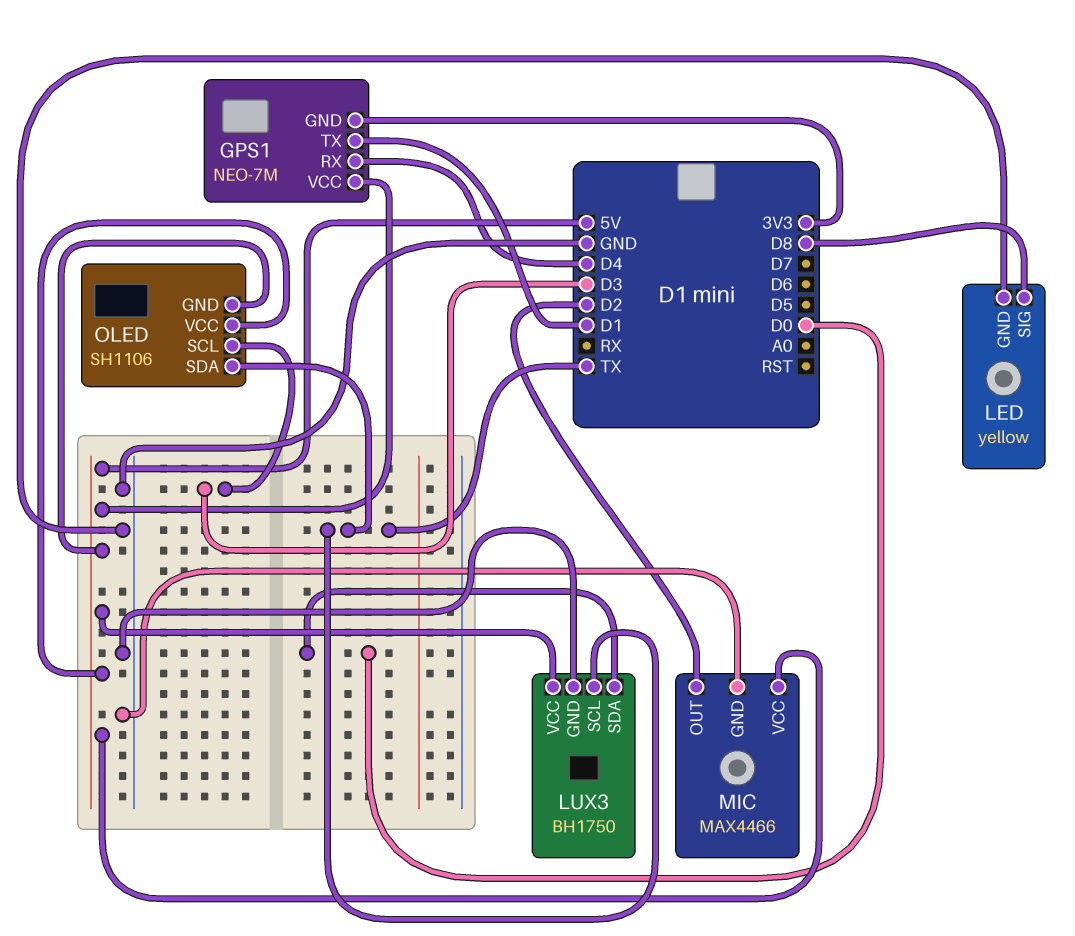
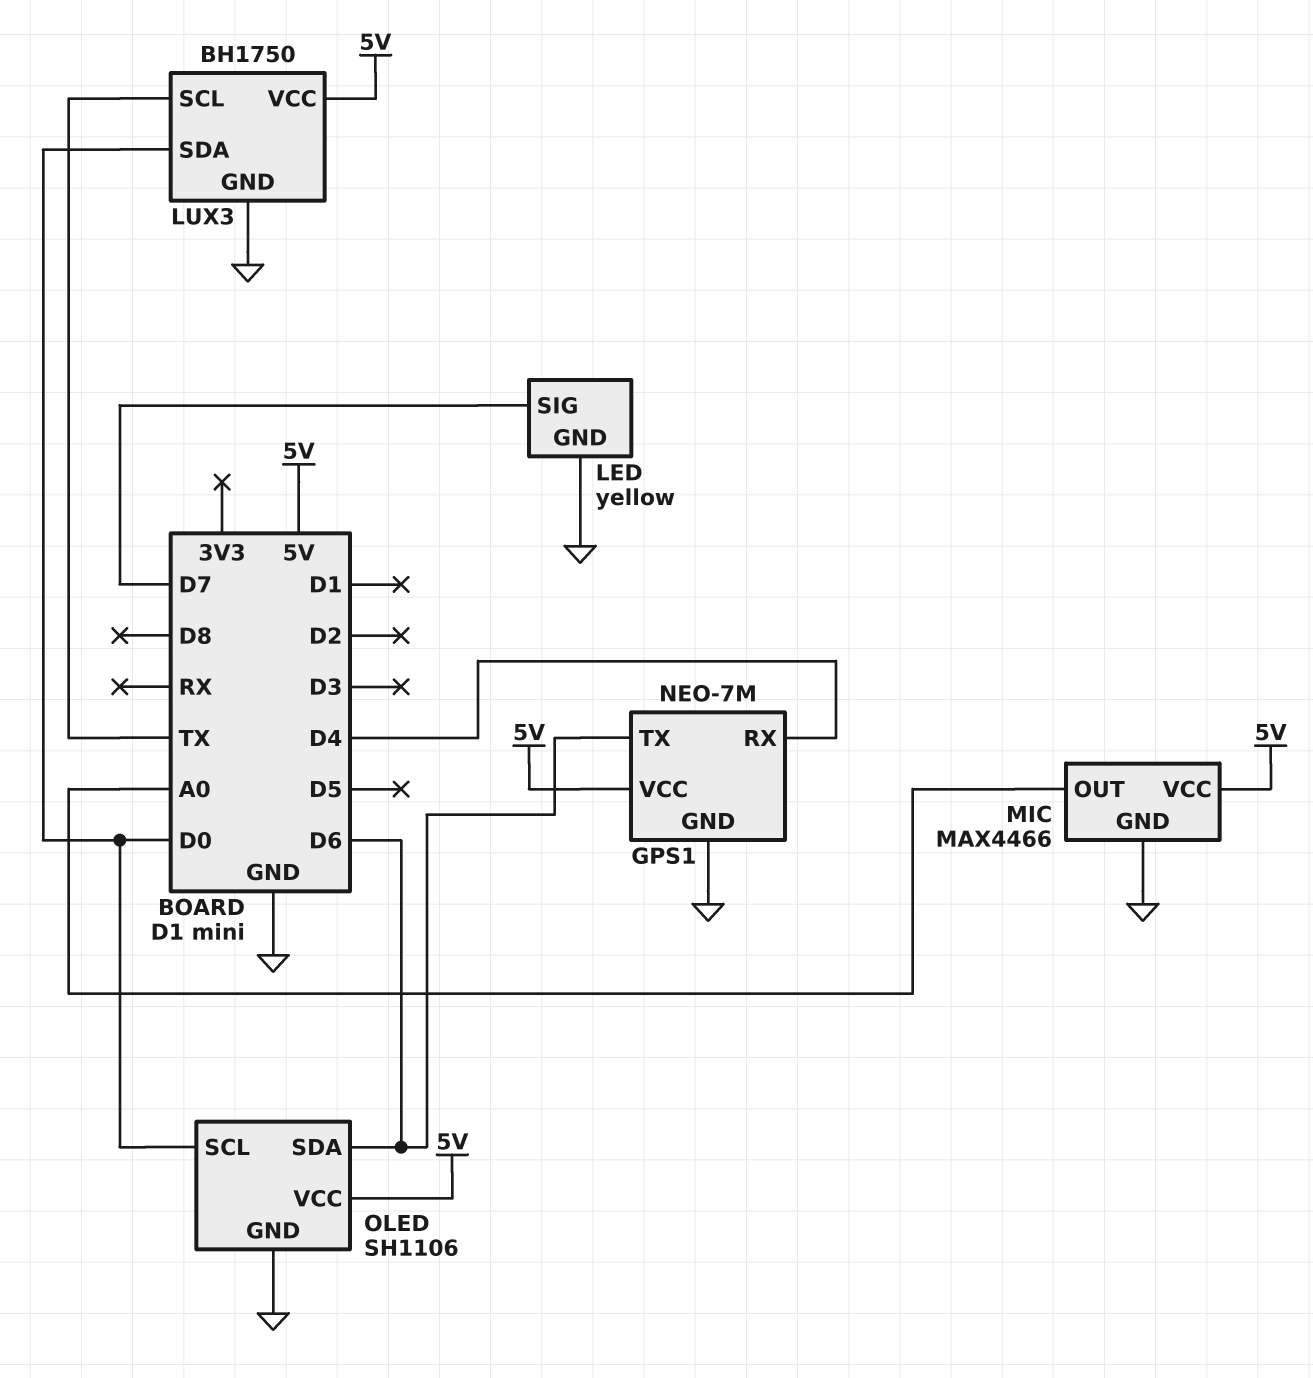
GPS1 pin GND: 3V3 -> GND
GPS1 pin TX: D1 -> D6
LED pin SIG: D8 -> D7
MIC pin OUT: D2 -> A0
OLED pin GND: 5V -> GND
OLED pin SCL: D3 -> D0
OLED pin SDA: TX -> D6

